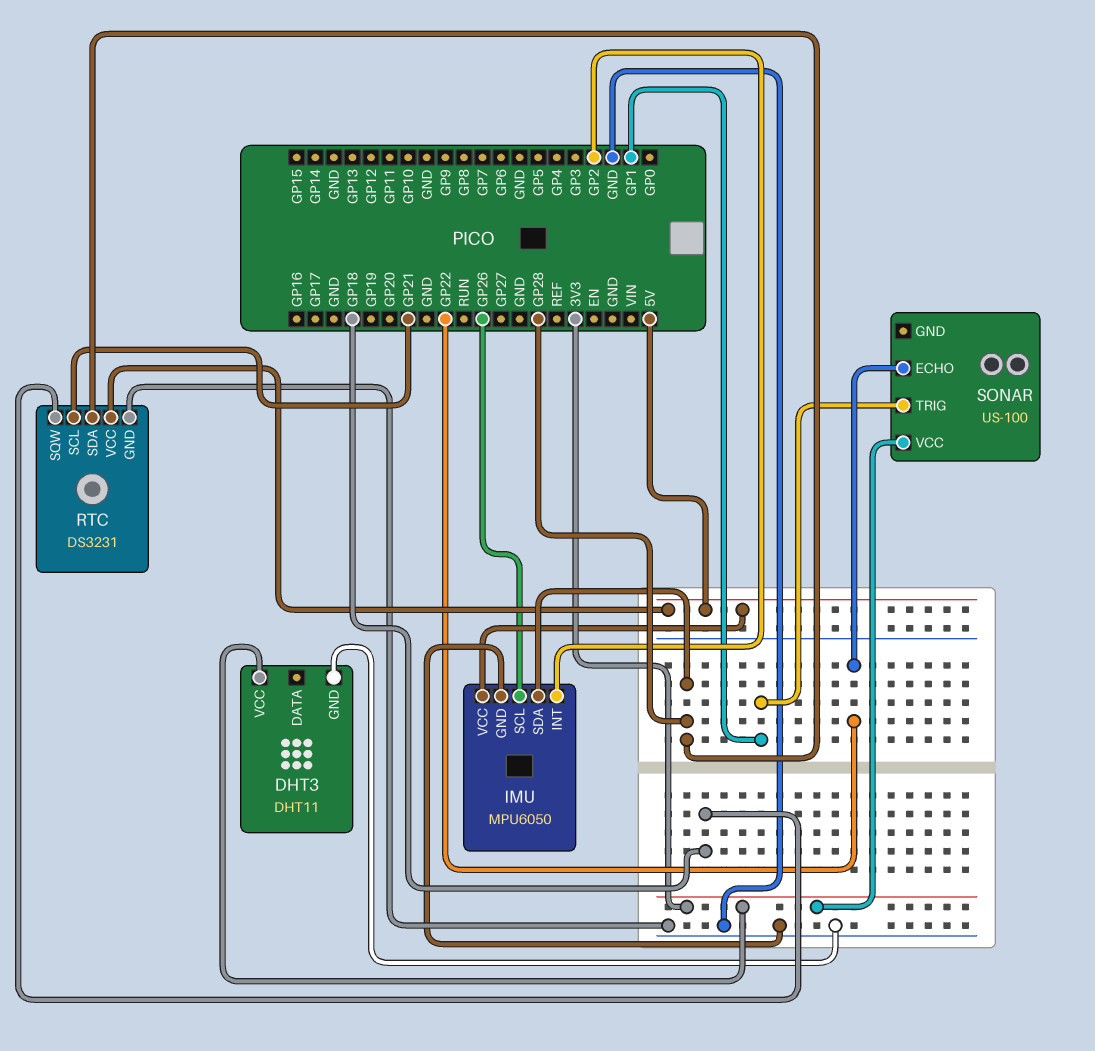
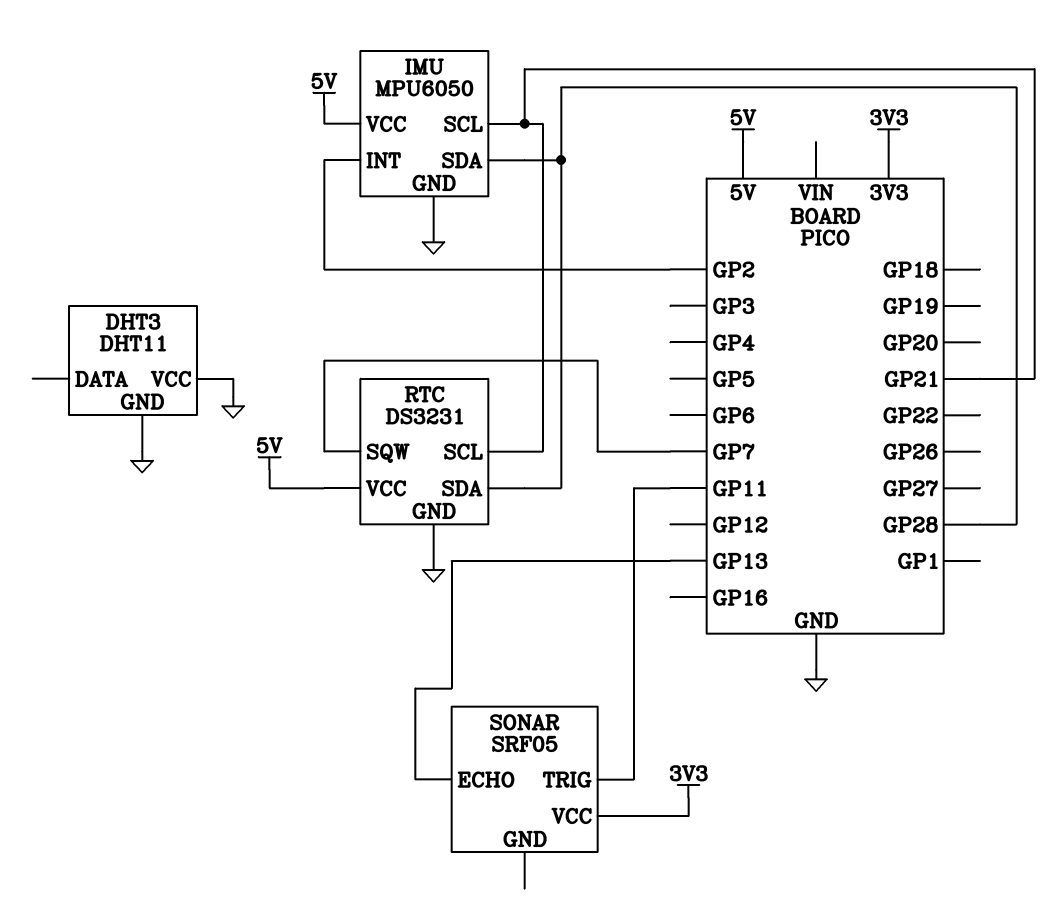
DHT3 pin VCC: 3V3 -> GND
IMU pin SCL: GP26 -> GP21
RTC pin SQW: GP18 -> GP7
SONAR: US-100 -> SRF05
SONAR pin ECHO: GP22 -> GP13
SONAR pin TRIG: GP1 -> GP11

